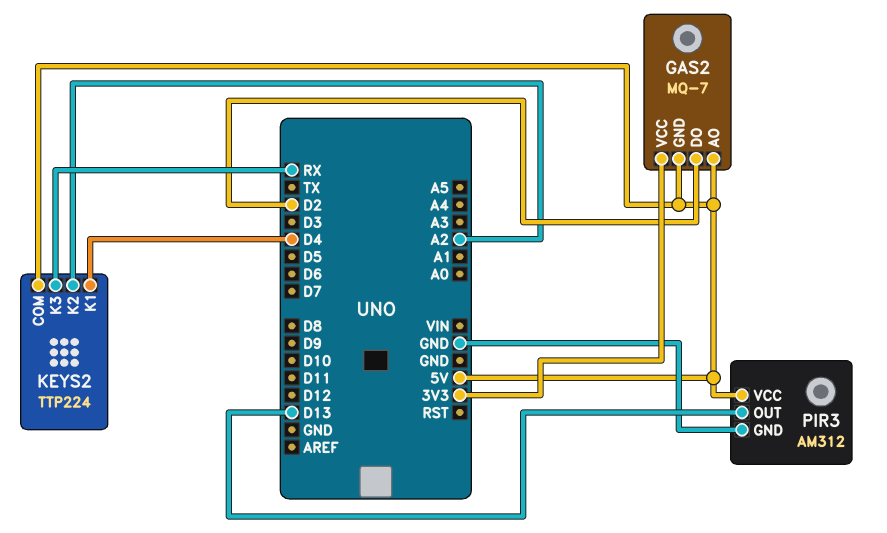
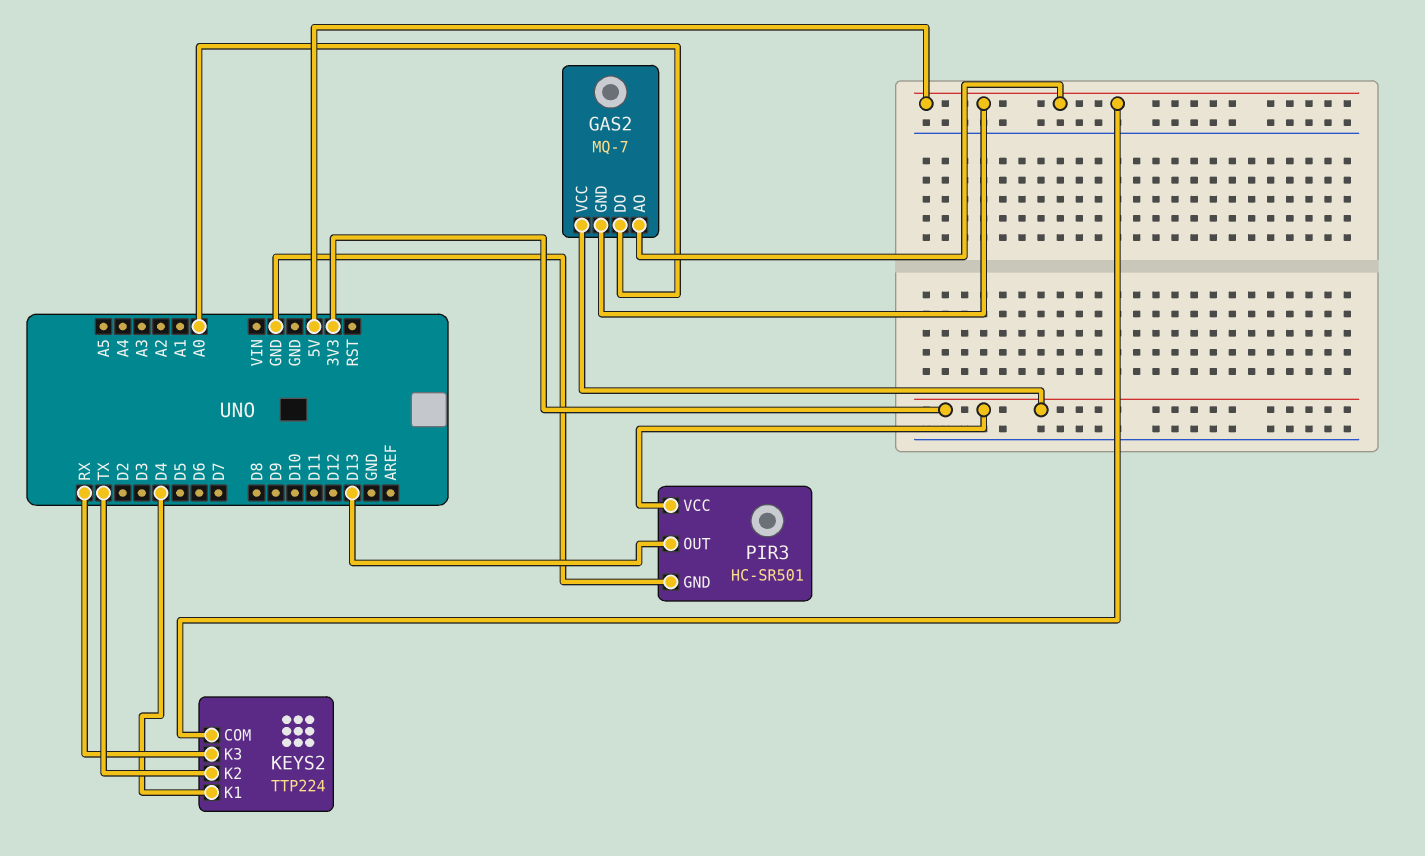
GAS2 pin DO: D2 -> A0
KEYS2 pin K2: A2 -> TX
PIR3: AM312 -> HC-SR501
PIR3 pin VCC: 5V -> 3V3

